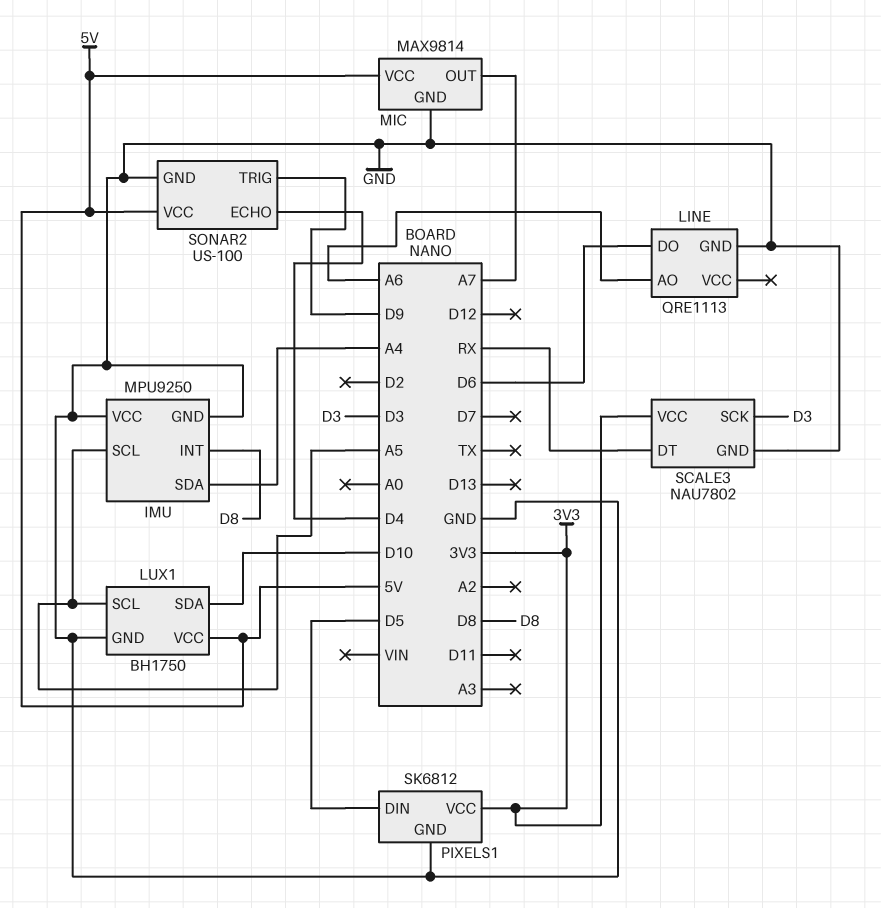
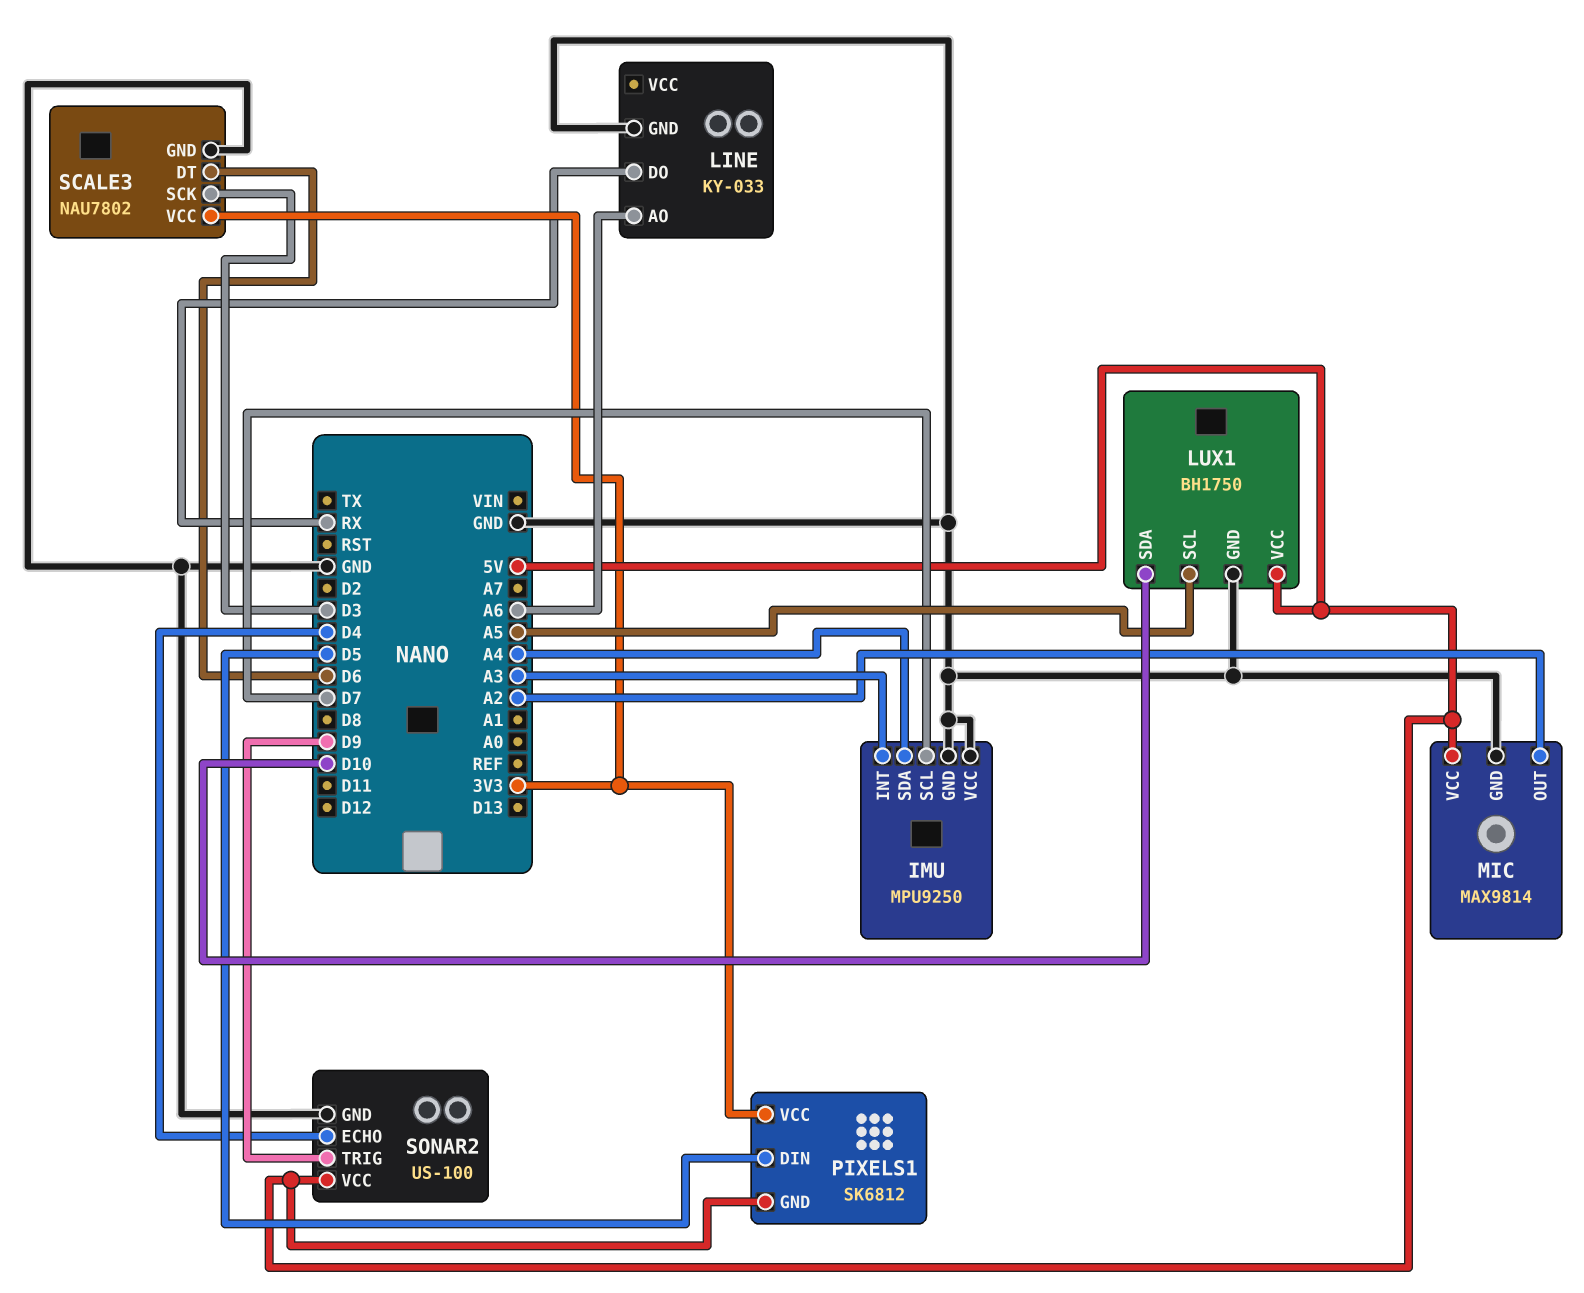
IMU pin INT: D8 -> A3
IMU pin SCL: A5 -> D7
LINE: QRE1113 -> KY-033
LINE pin DO: D6 -> RX
MIC pin OUT: A7 -> A2
PIXELS1 pin GND: GND -> 5V
SCALE3 pin DT: RX -> D6

